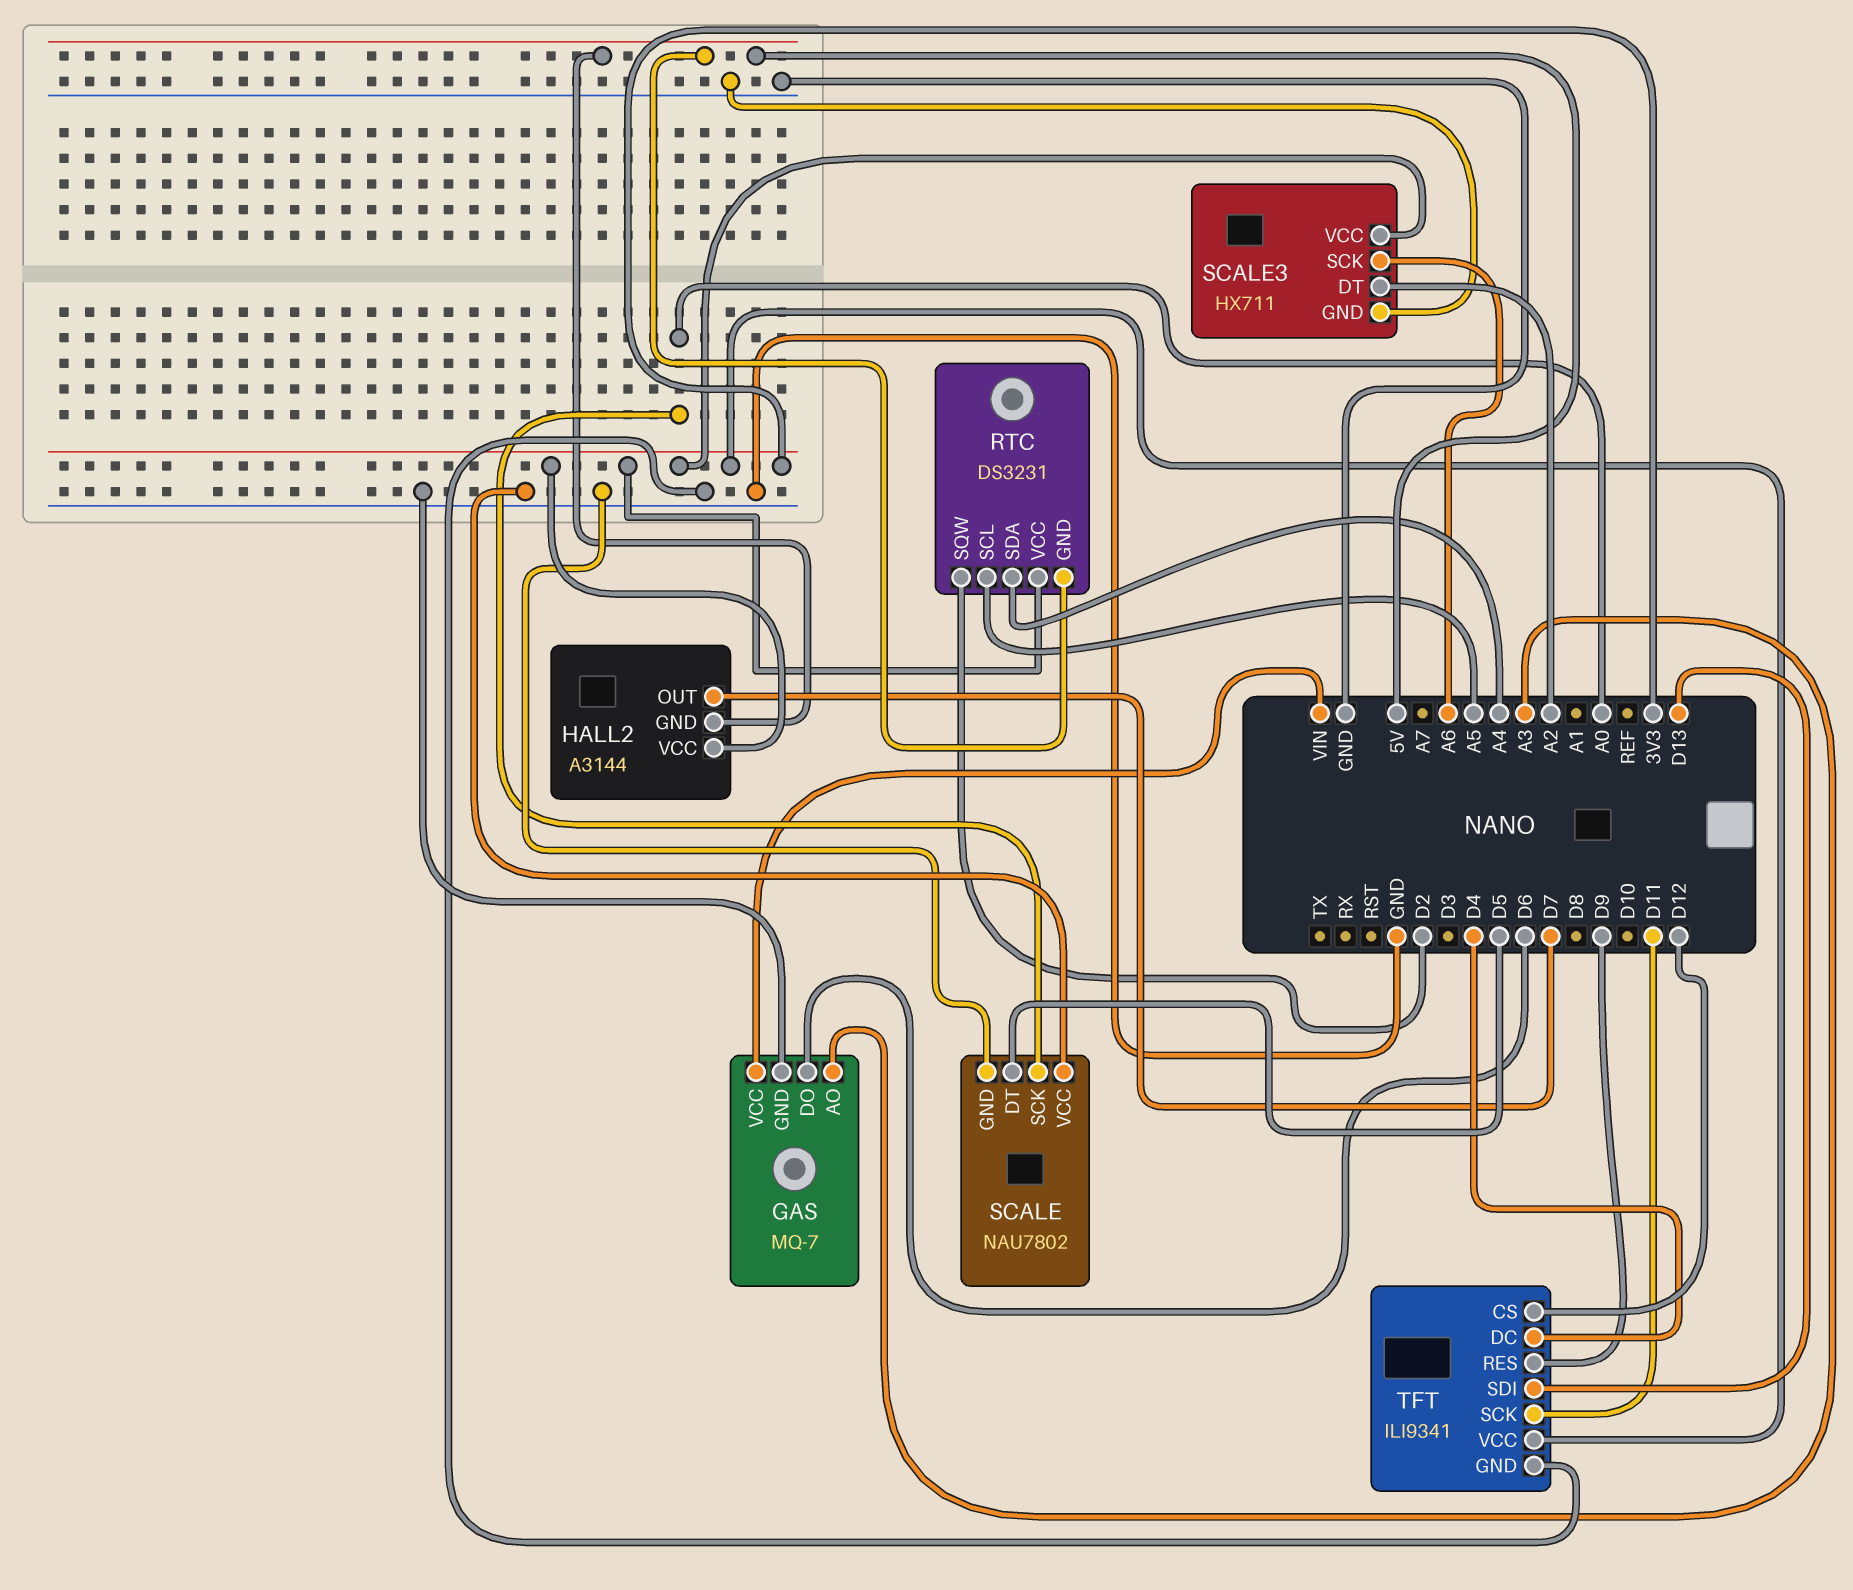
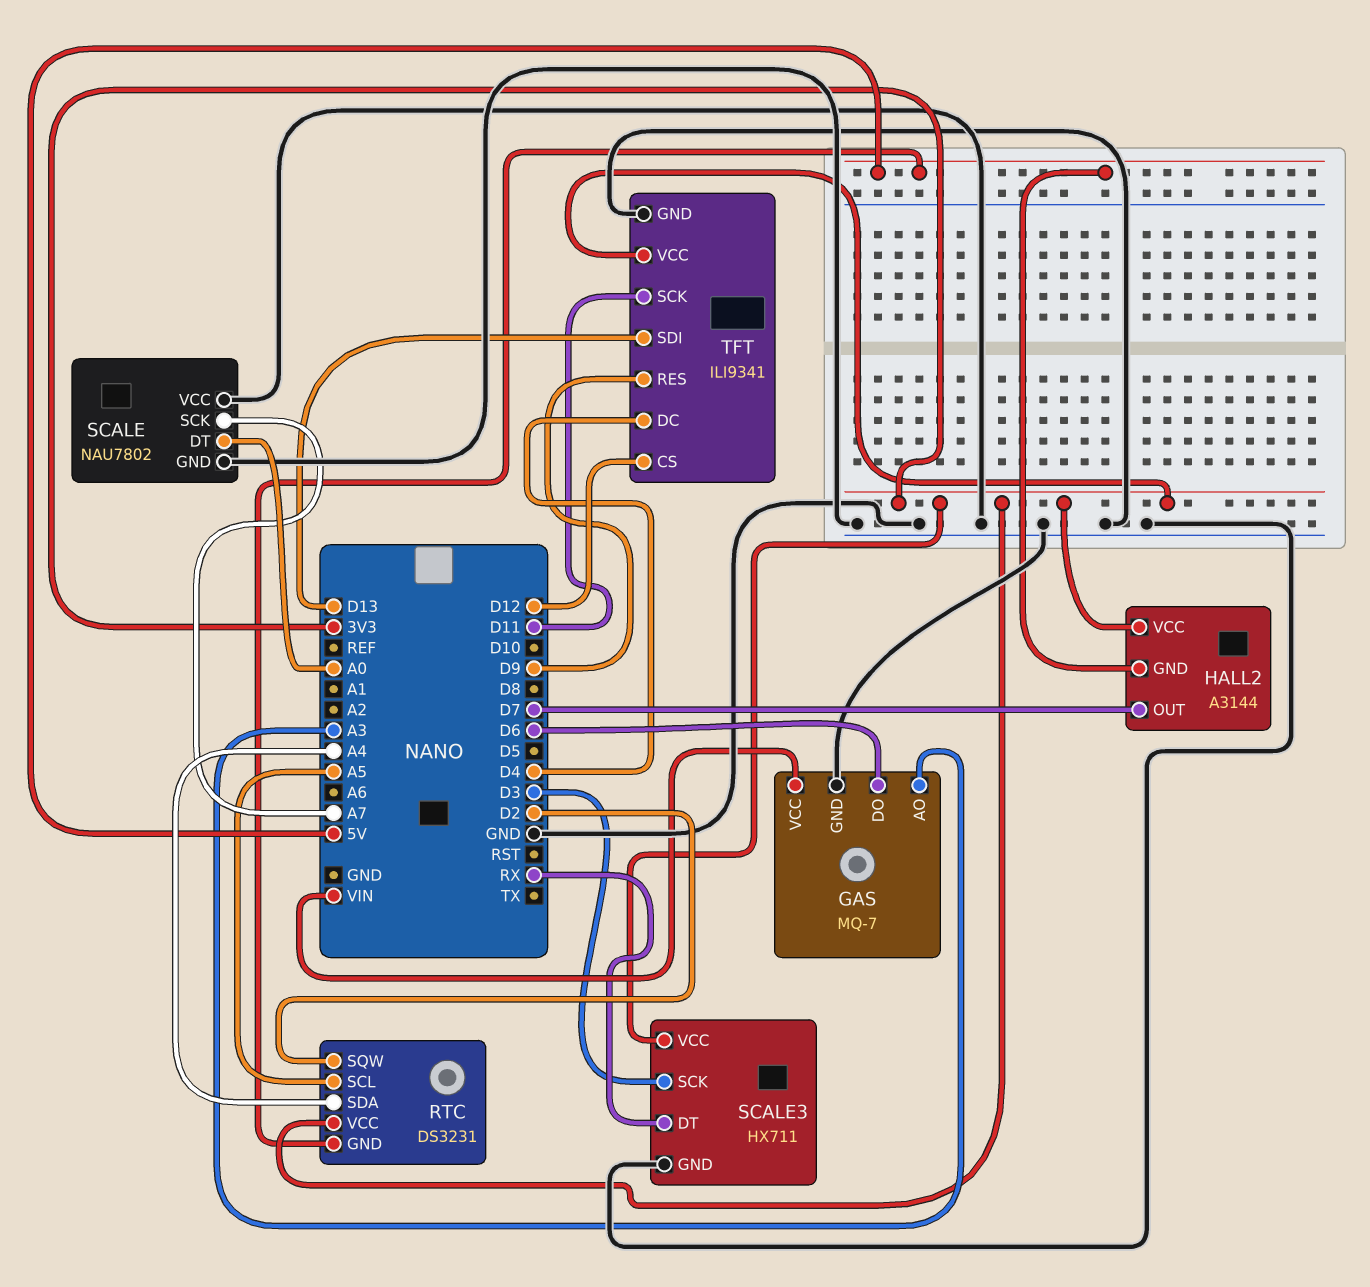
SCALE pin DT: D5 -> A0
SCALE pin SCK: A0 -> A7
SCALE3 pin DT: A2 -> RX
SCALE3 pin SCK: A6 -> D3

